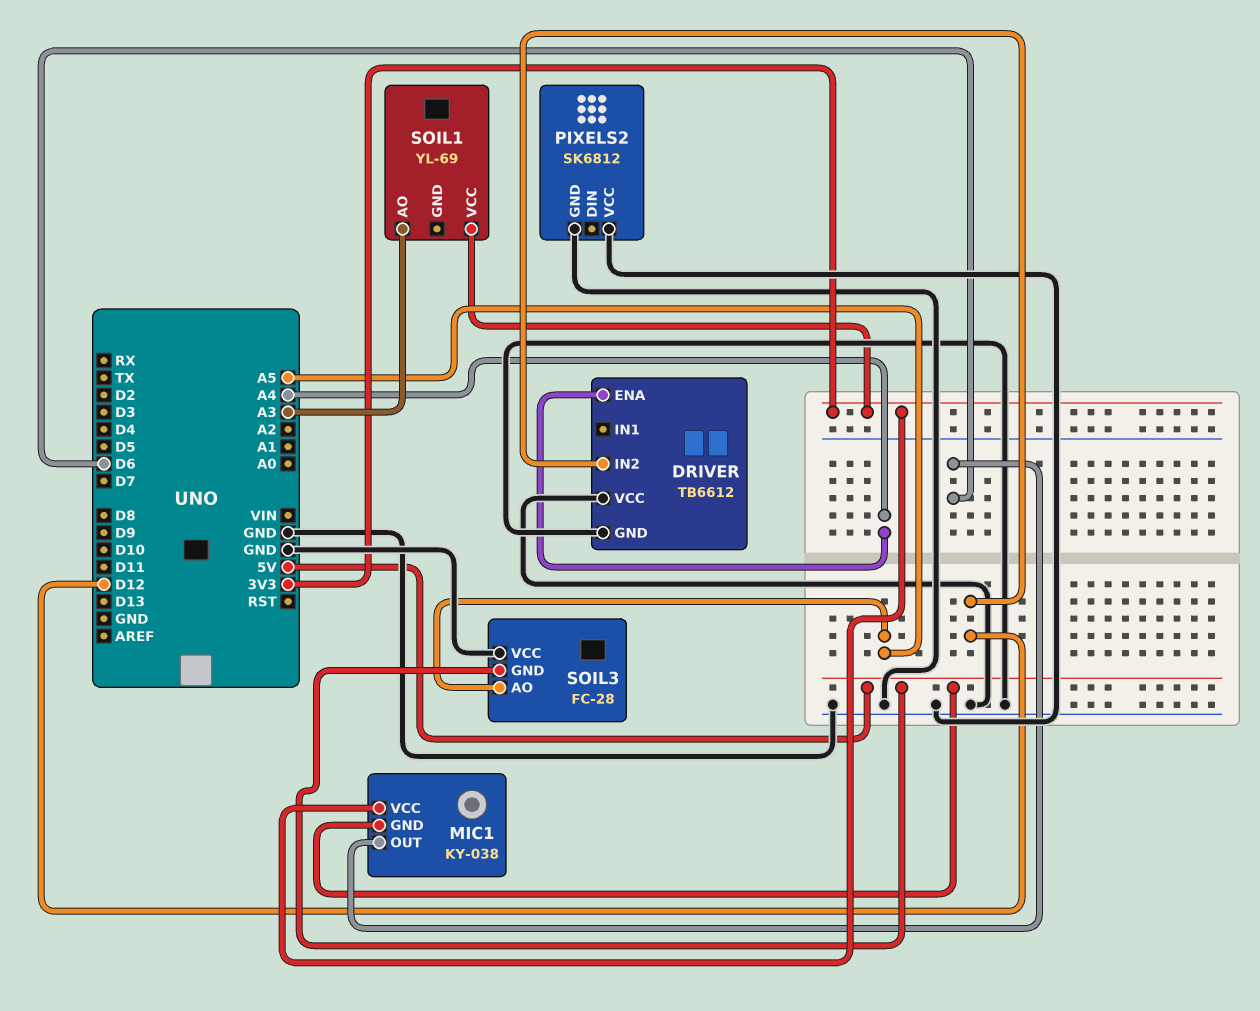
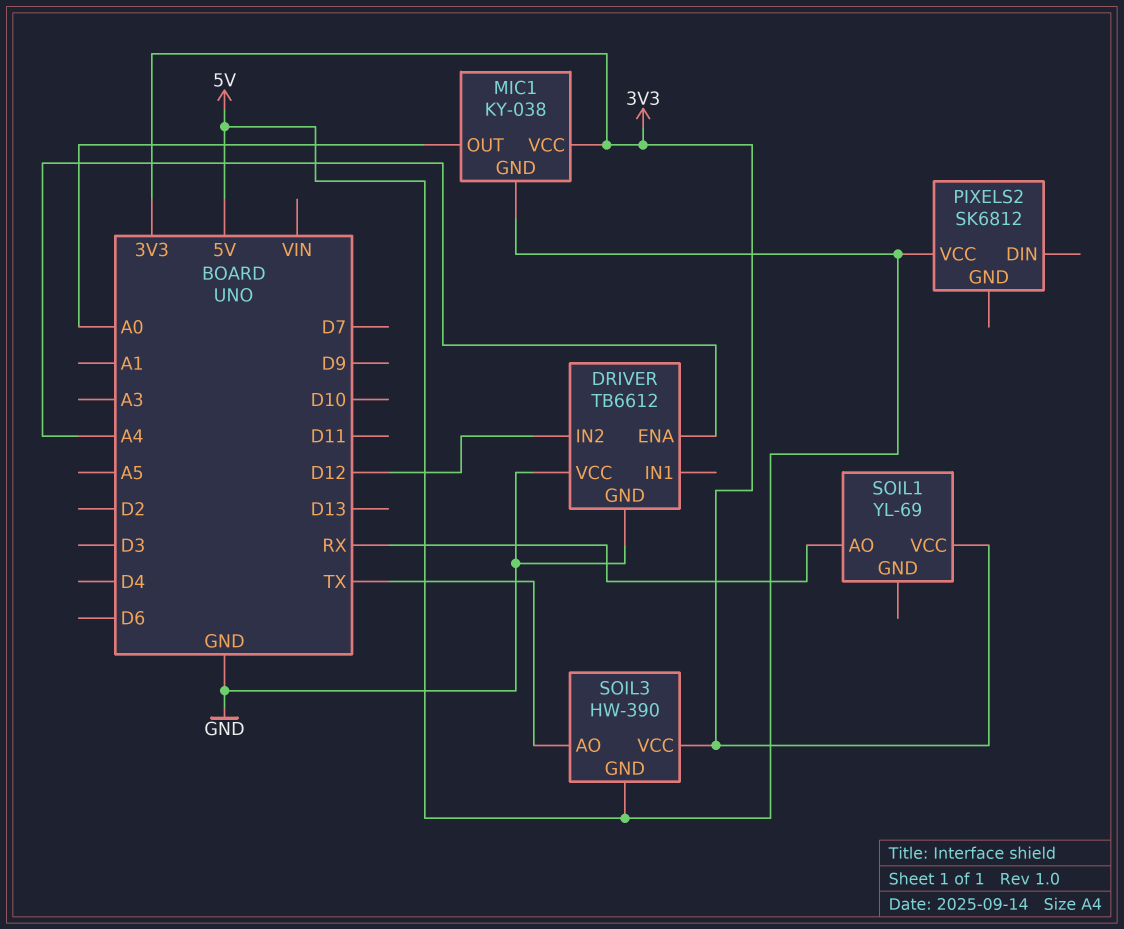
MIC1 pin OUT: D6 -> A0
PIXELS2 pin GND: GND -> none
PIXELS2 pin VCC: GND -> 5V
SOIL1 pin AO: A3 -> RX
SOIL3: FC-28 -> HW-390
SOIL3 pin AO: A5 -> TX
SOIL3 pin VCC: GND -> 3V3

